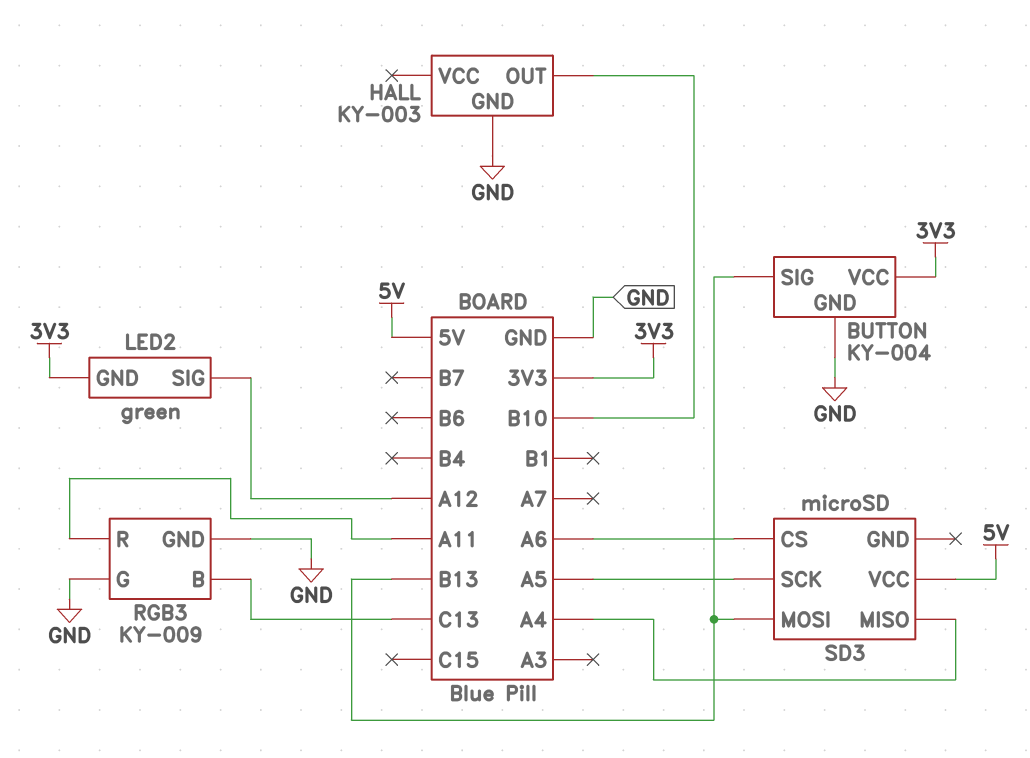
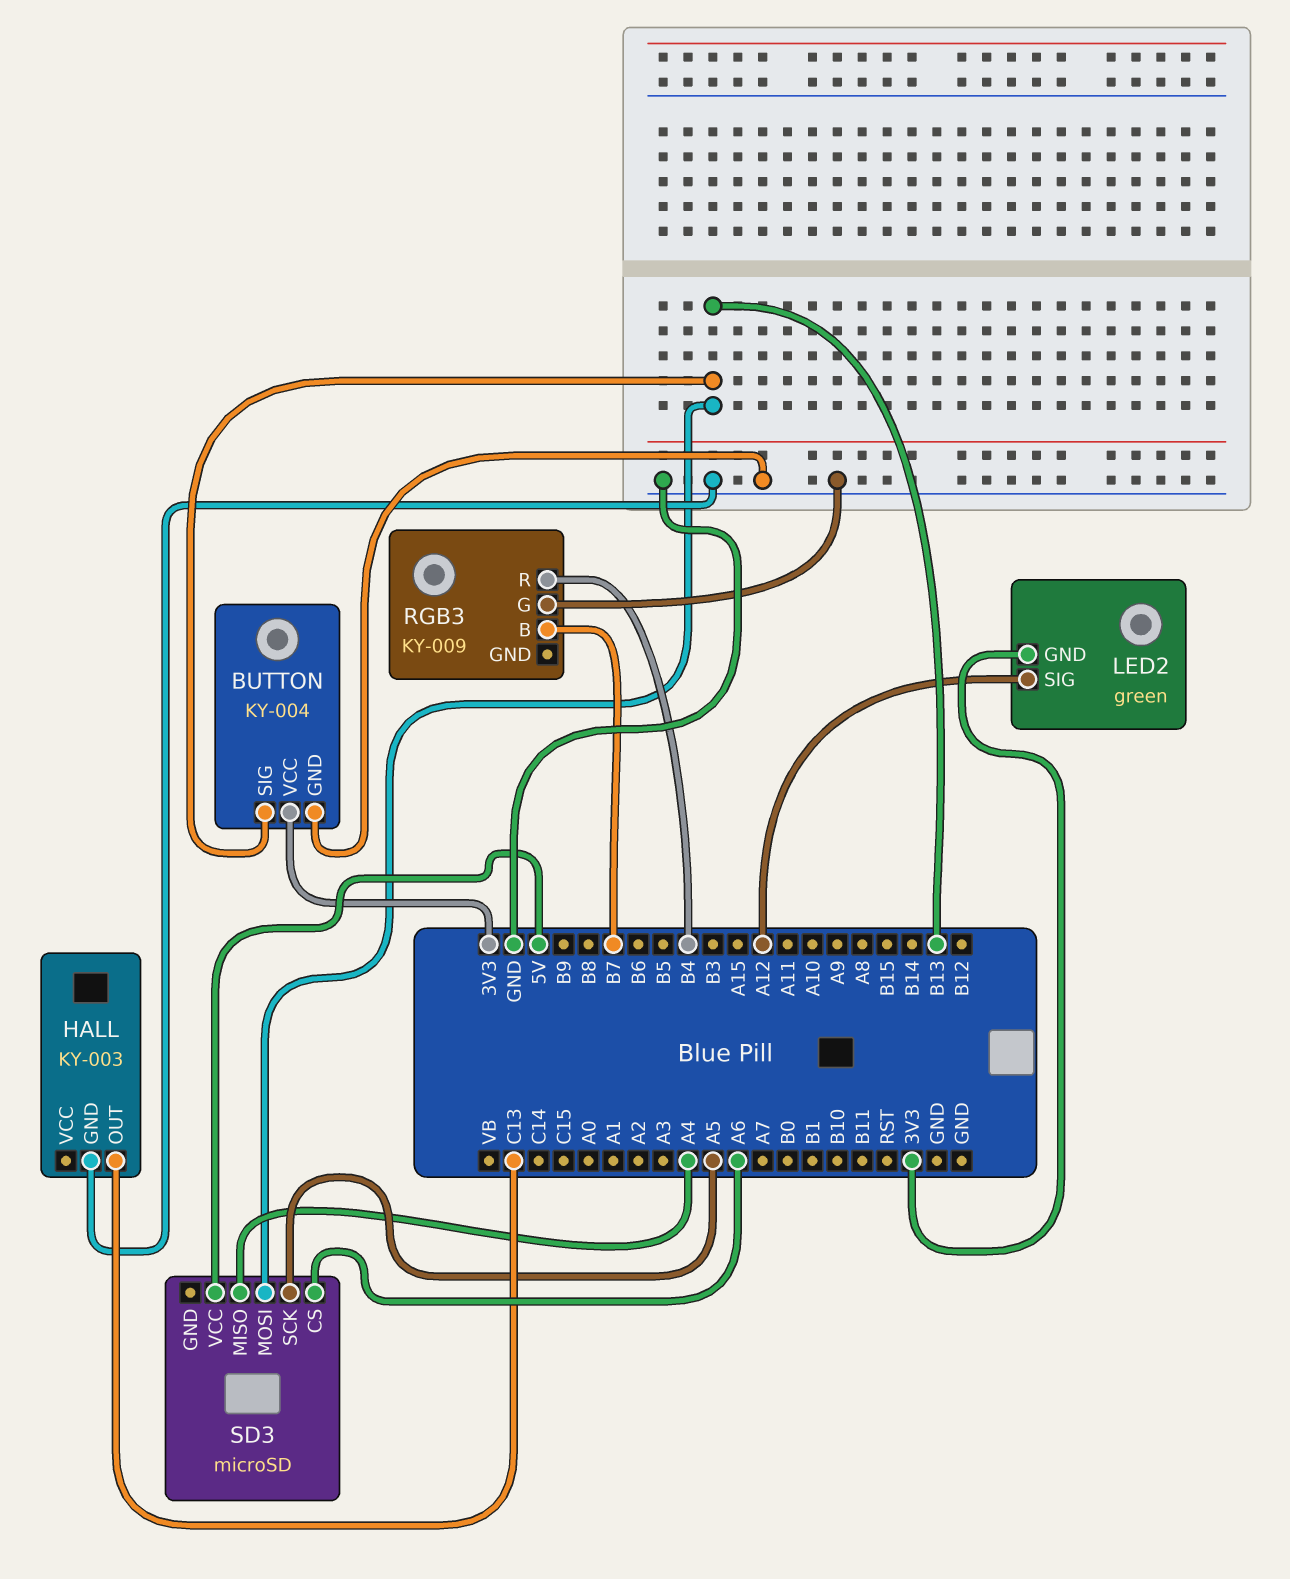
HALL pin OUT: B10 -> C13
RGB3 pin B: C13 -> B7
RGB3 pin GND: GND -> none
RGB3 pin R: A11 -> B4

